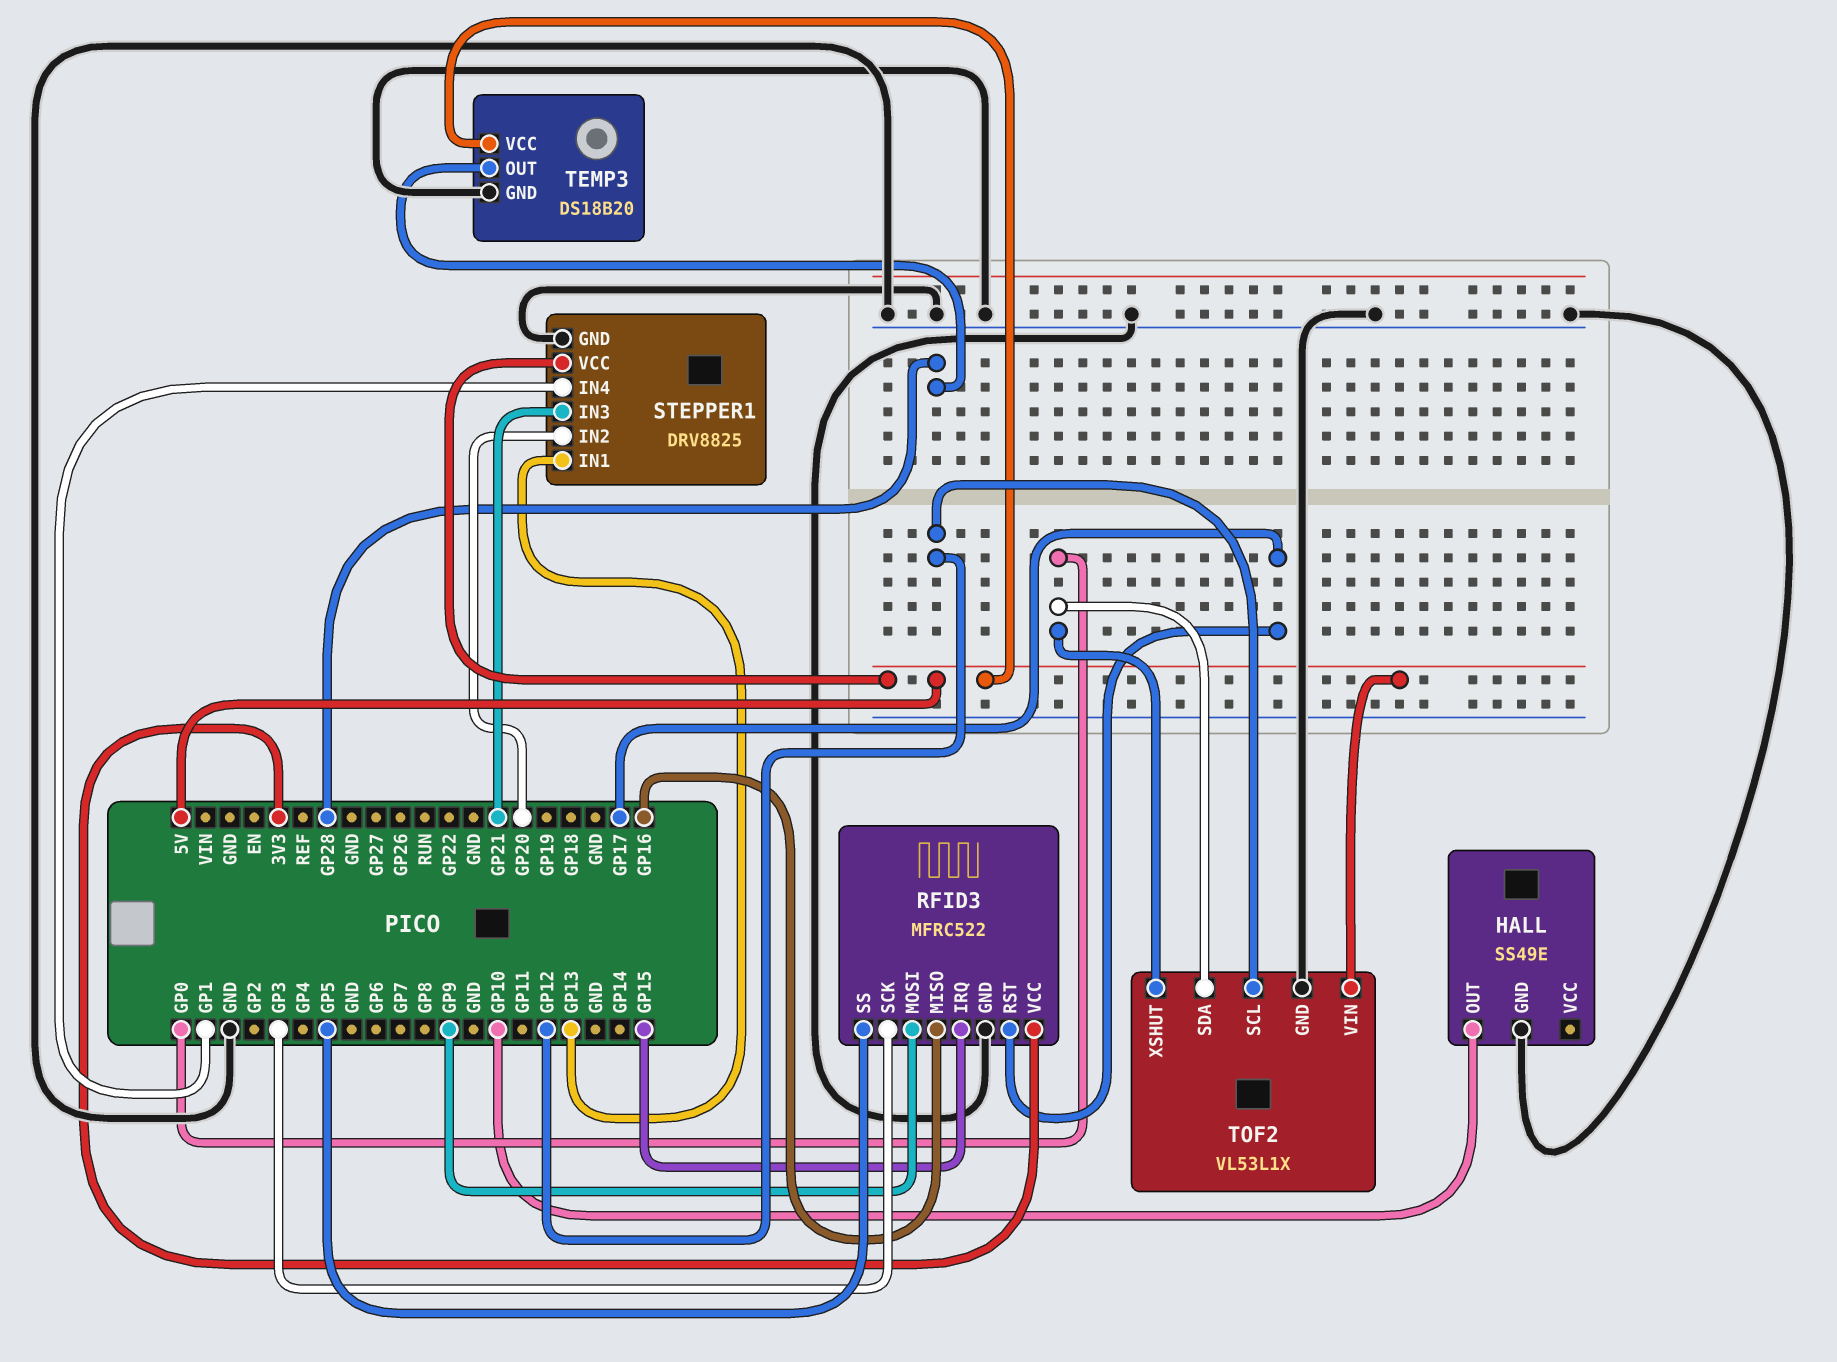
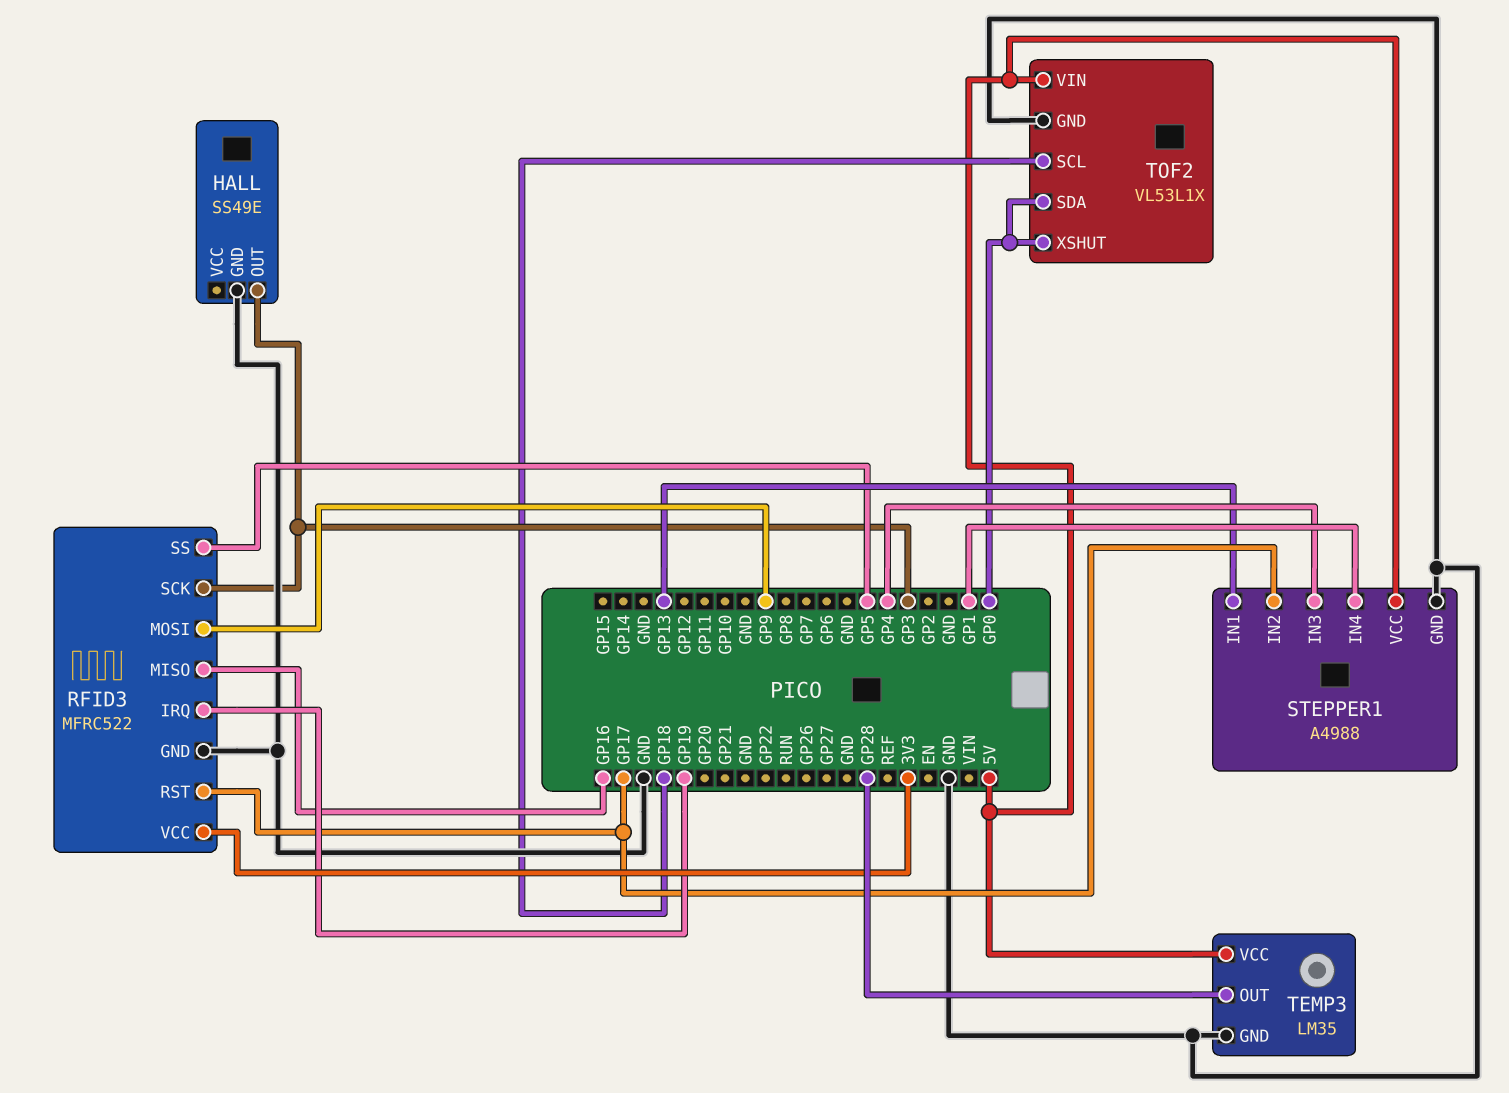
HALL pin OUT: GP10 -> GP3
RFID3 pin IRQ: GP15 -> GP19
STEPPER1: DRV8825 -> A4988
STEPPER1 pin IN2: GP20 -> GP17
STEPPER1 pin IN3: GP21 -> GP4
TEMP3: DS18B20 -> LM35
TOF2 pin SCL: GP12 -> GP18

